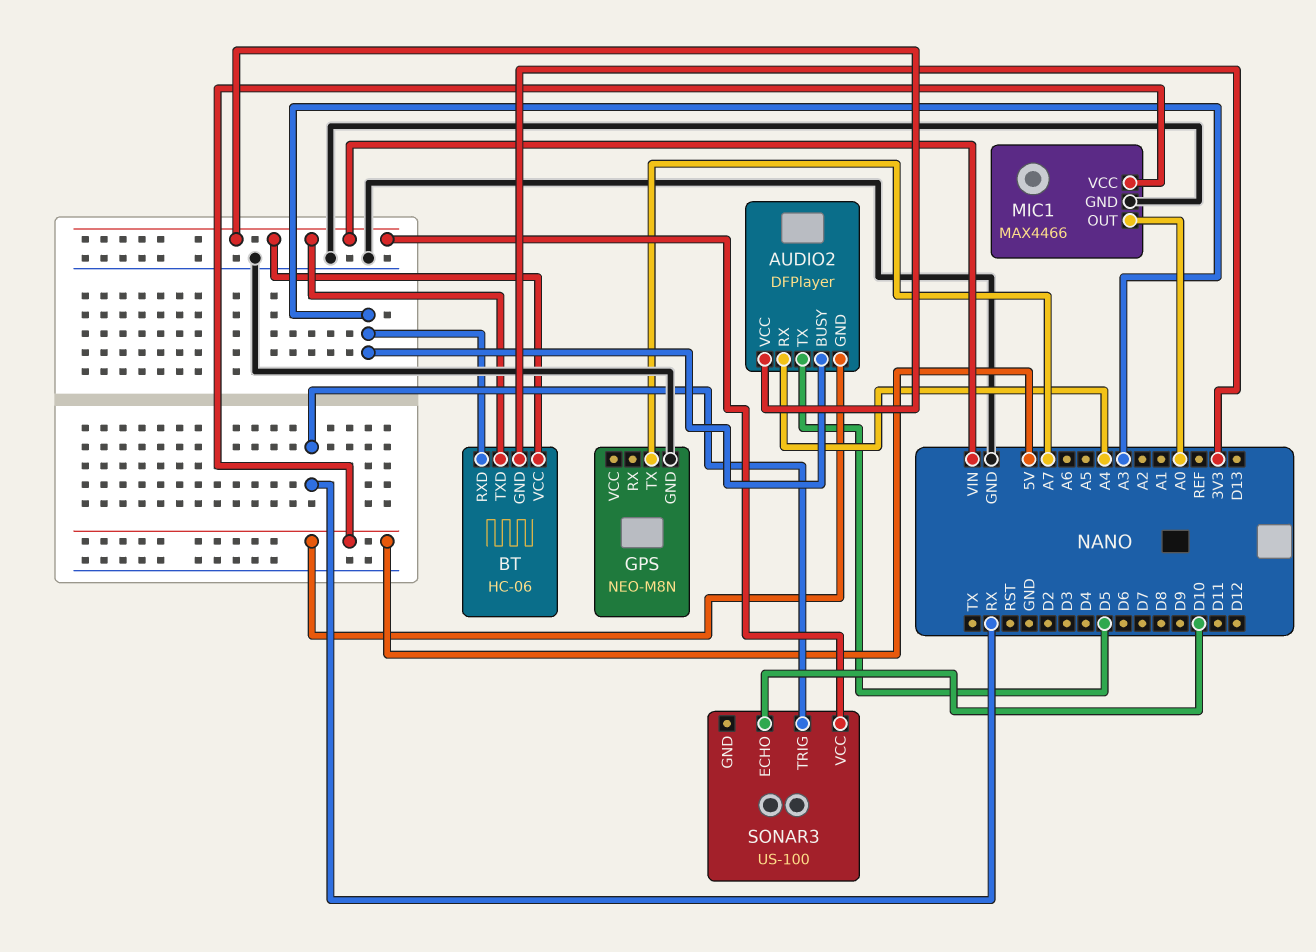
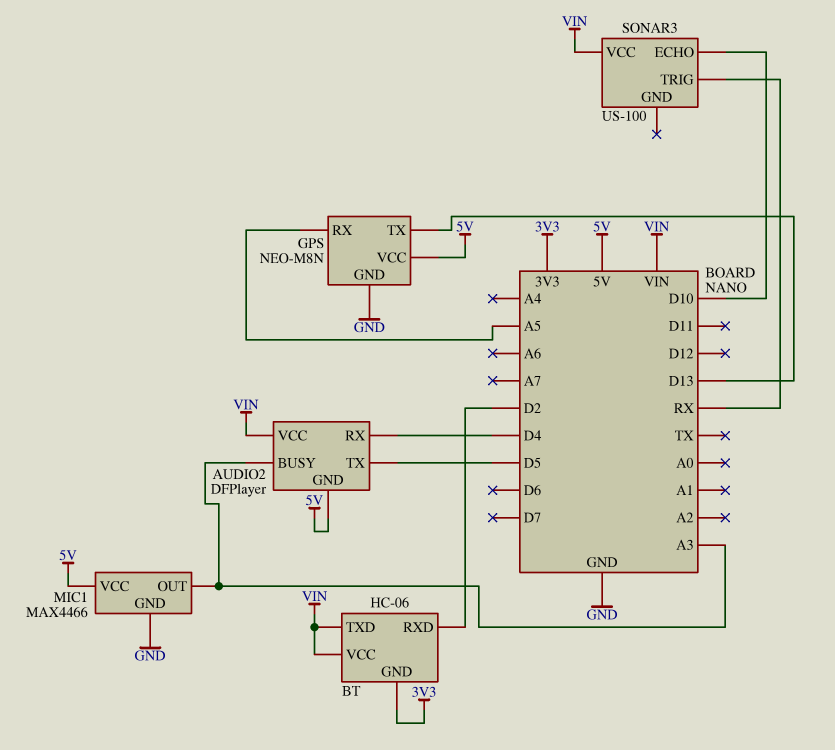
AUDIO2 pin RX: A4 -> D4
BT pin RXD: A3 -> D2
GPS pin RX: none -> A5
GPS pin TX: A7 -> D13
GPS pin VCC: none -> 5V
MIC1 pin OUT: A0 -> A3

